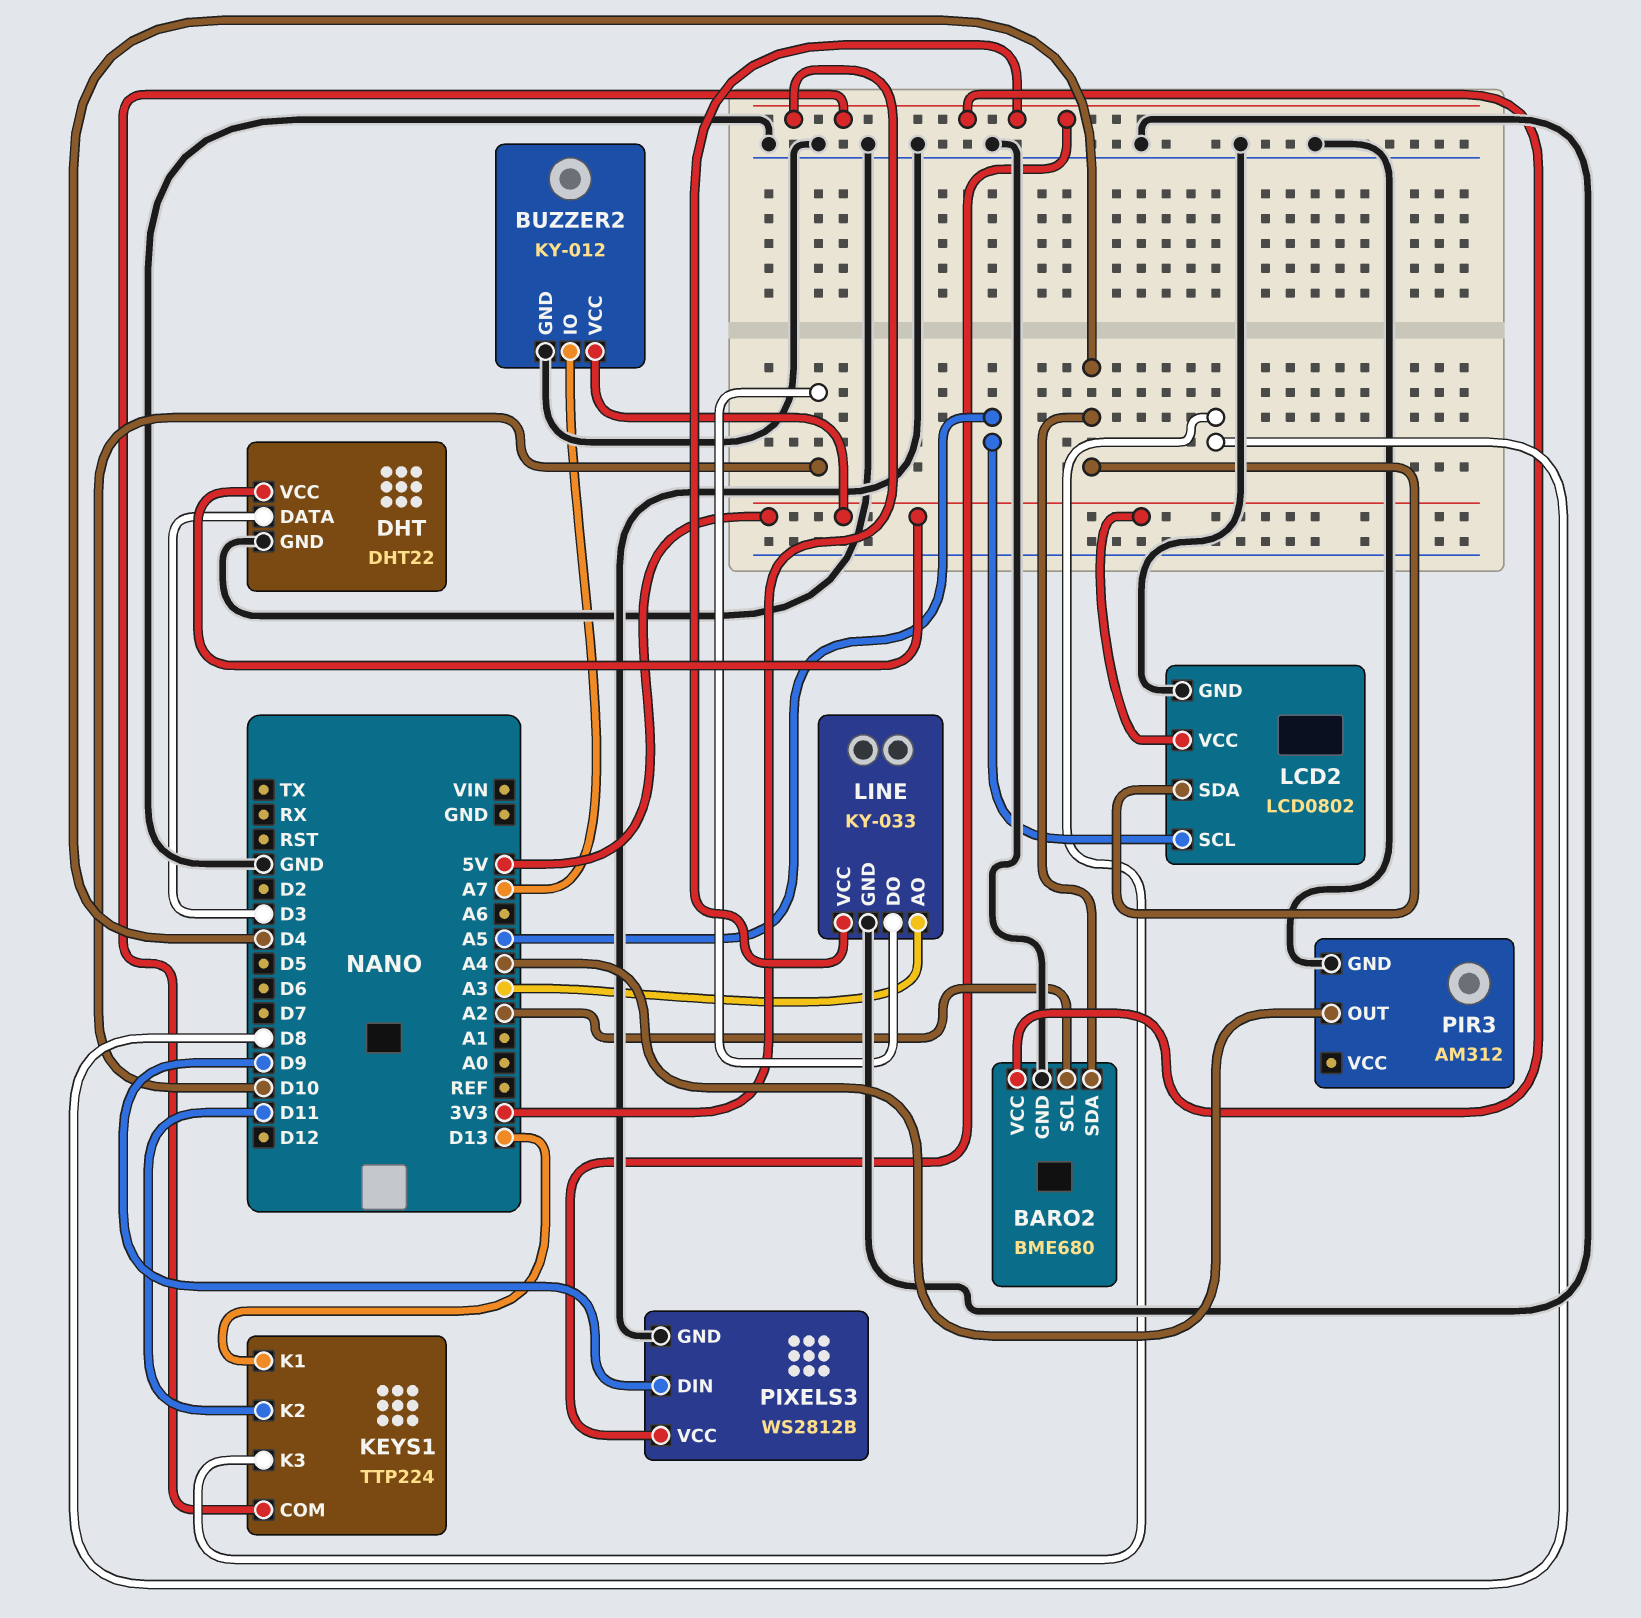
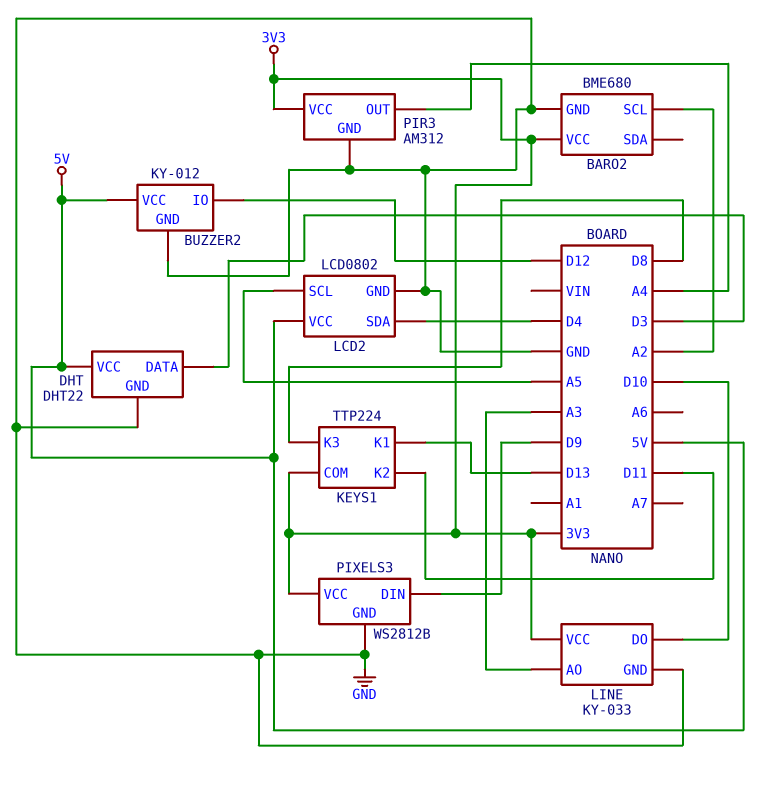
BARO2 pin SDA: D4 -> none
BUZZER2 pin IO: A7 -> D12
PIR3 pin VCC: none -> 3V3

